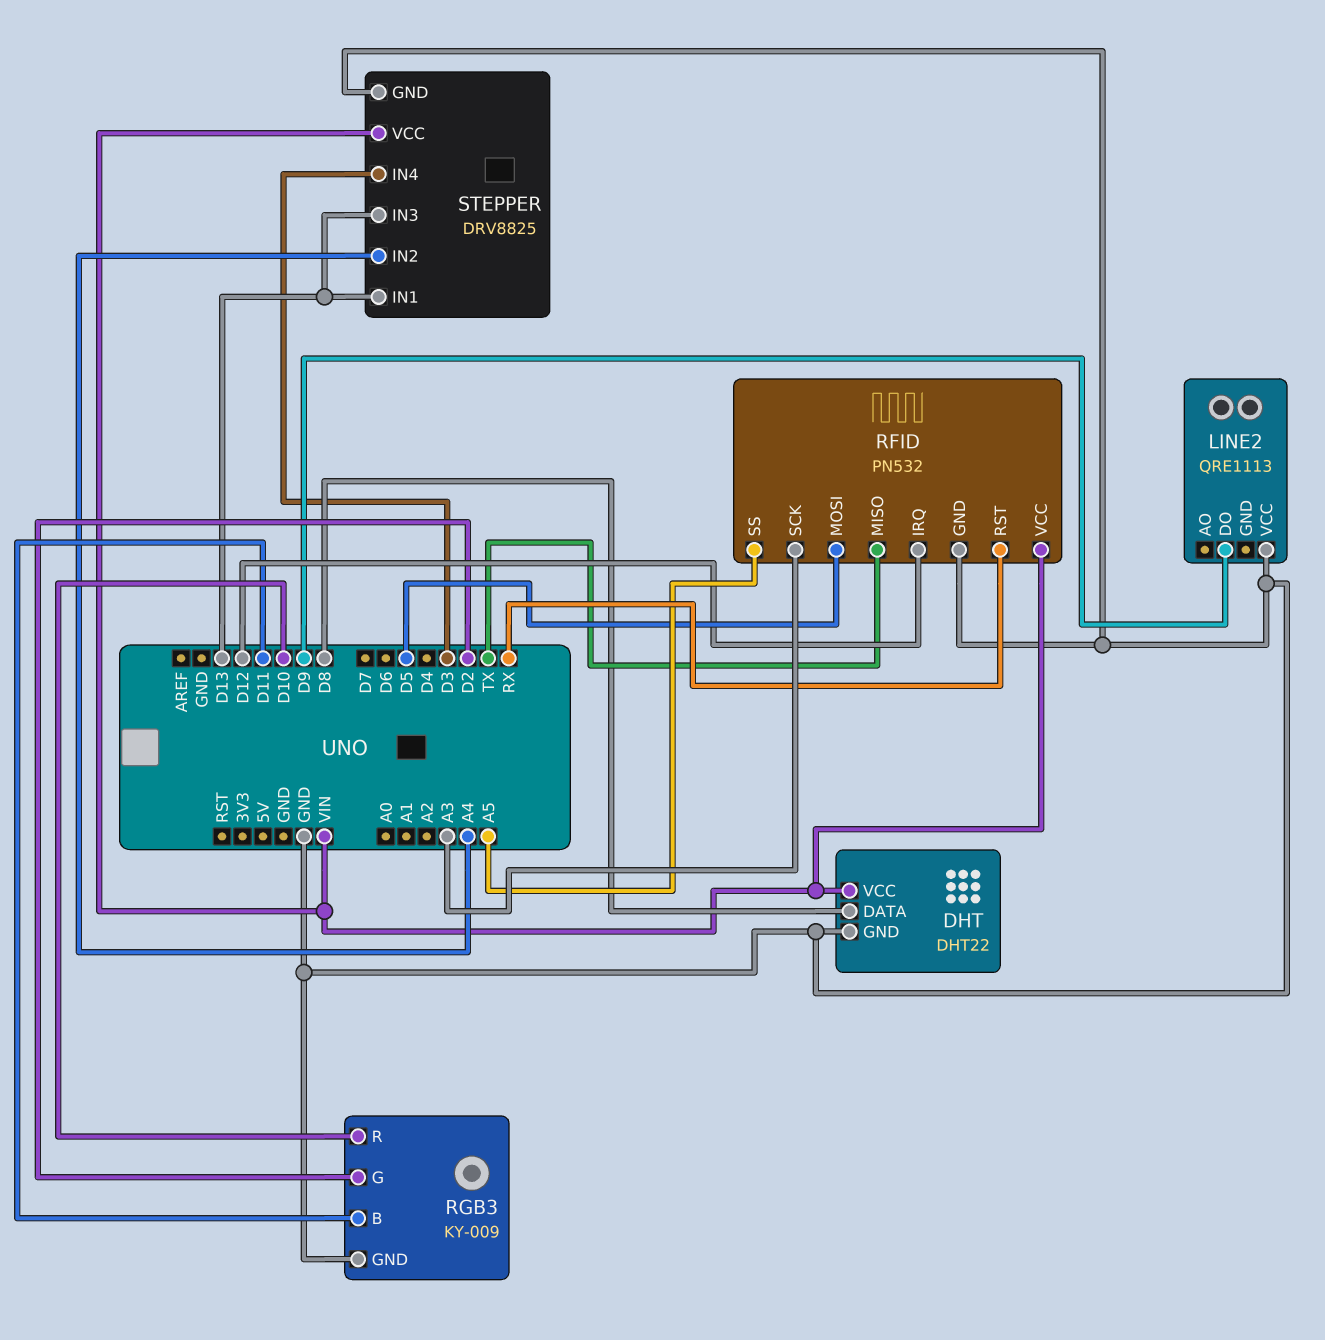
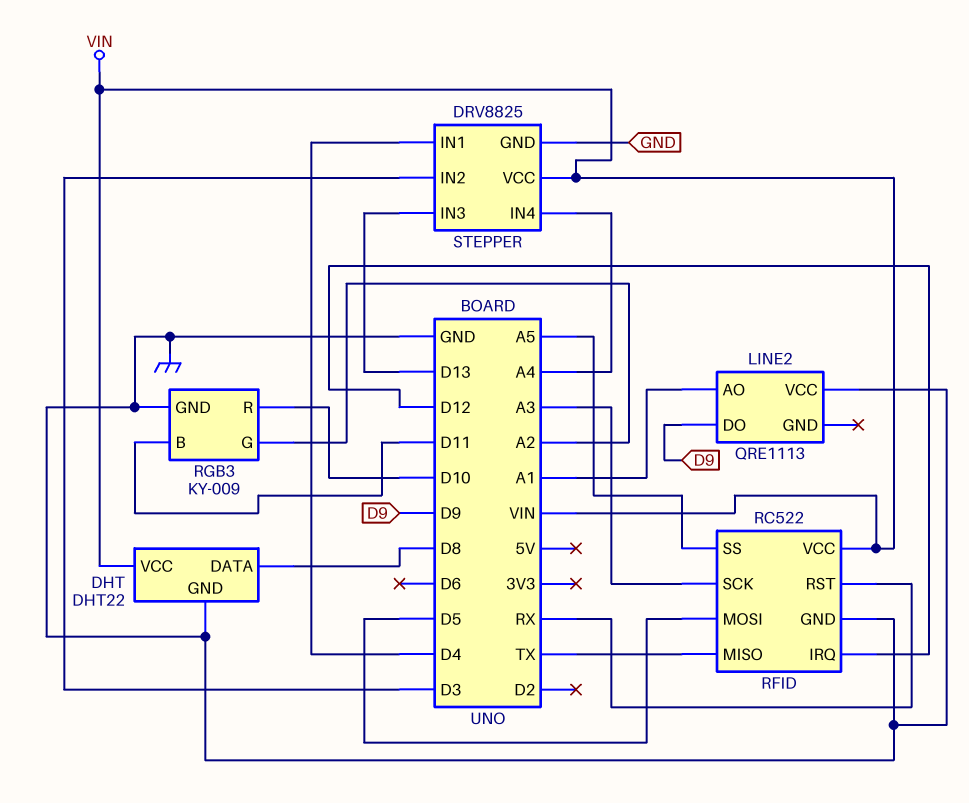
LINE2 pin AO: none -> A1
RFID: PN532 -> RC522
RGB3 pin G: D2 -> A2
STEPPER pin IN1: D13 -> D4
STEPPER pin IN2: A4 -> D3
STEPPER pin IN4: D3 -> A4

